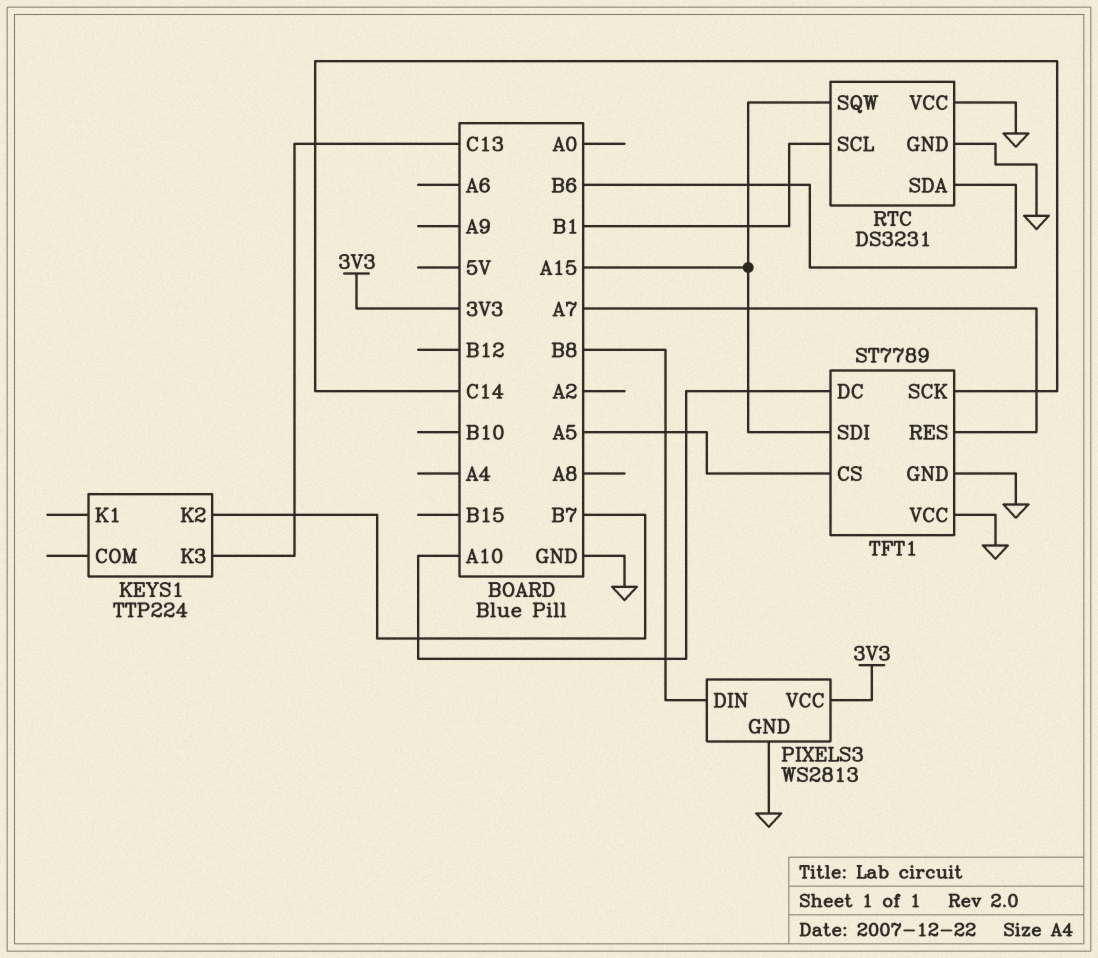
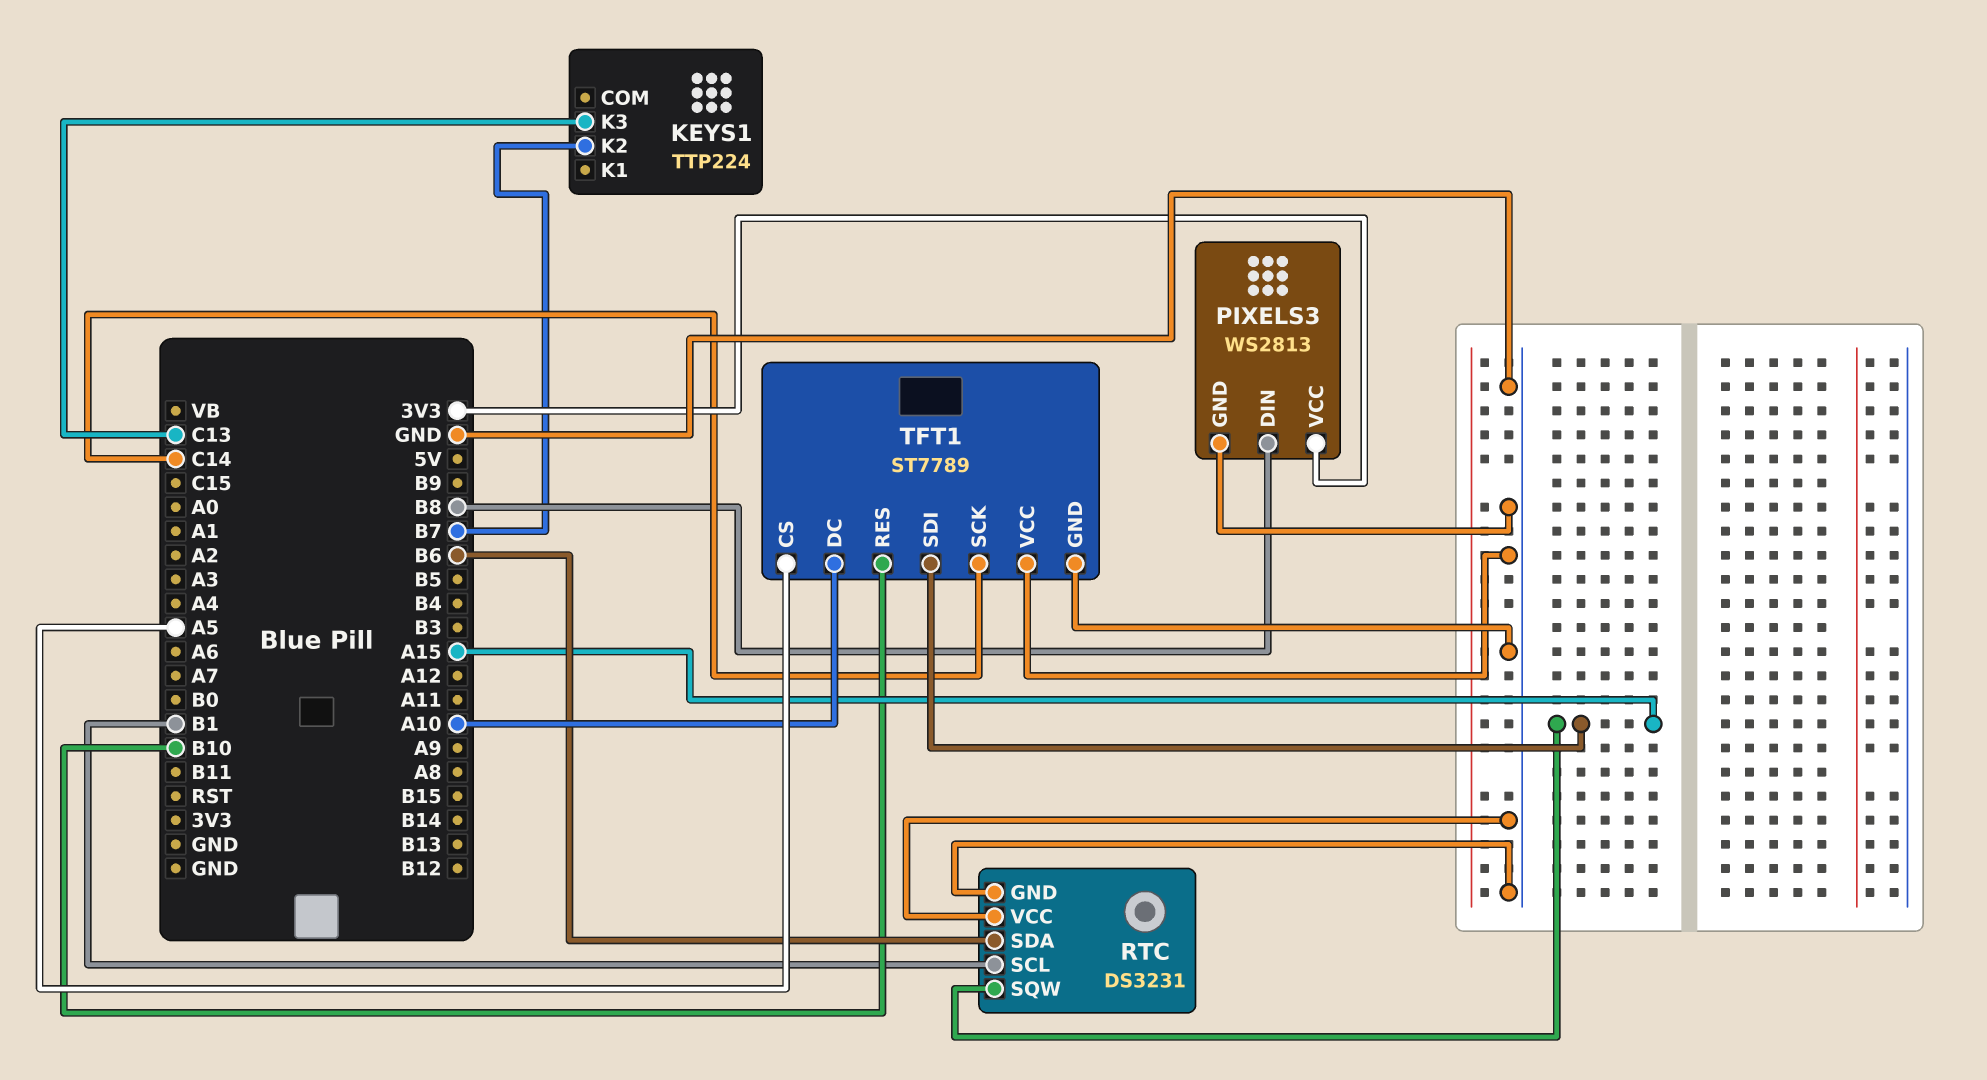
TFT1 pin RES: A7 -> B10

